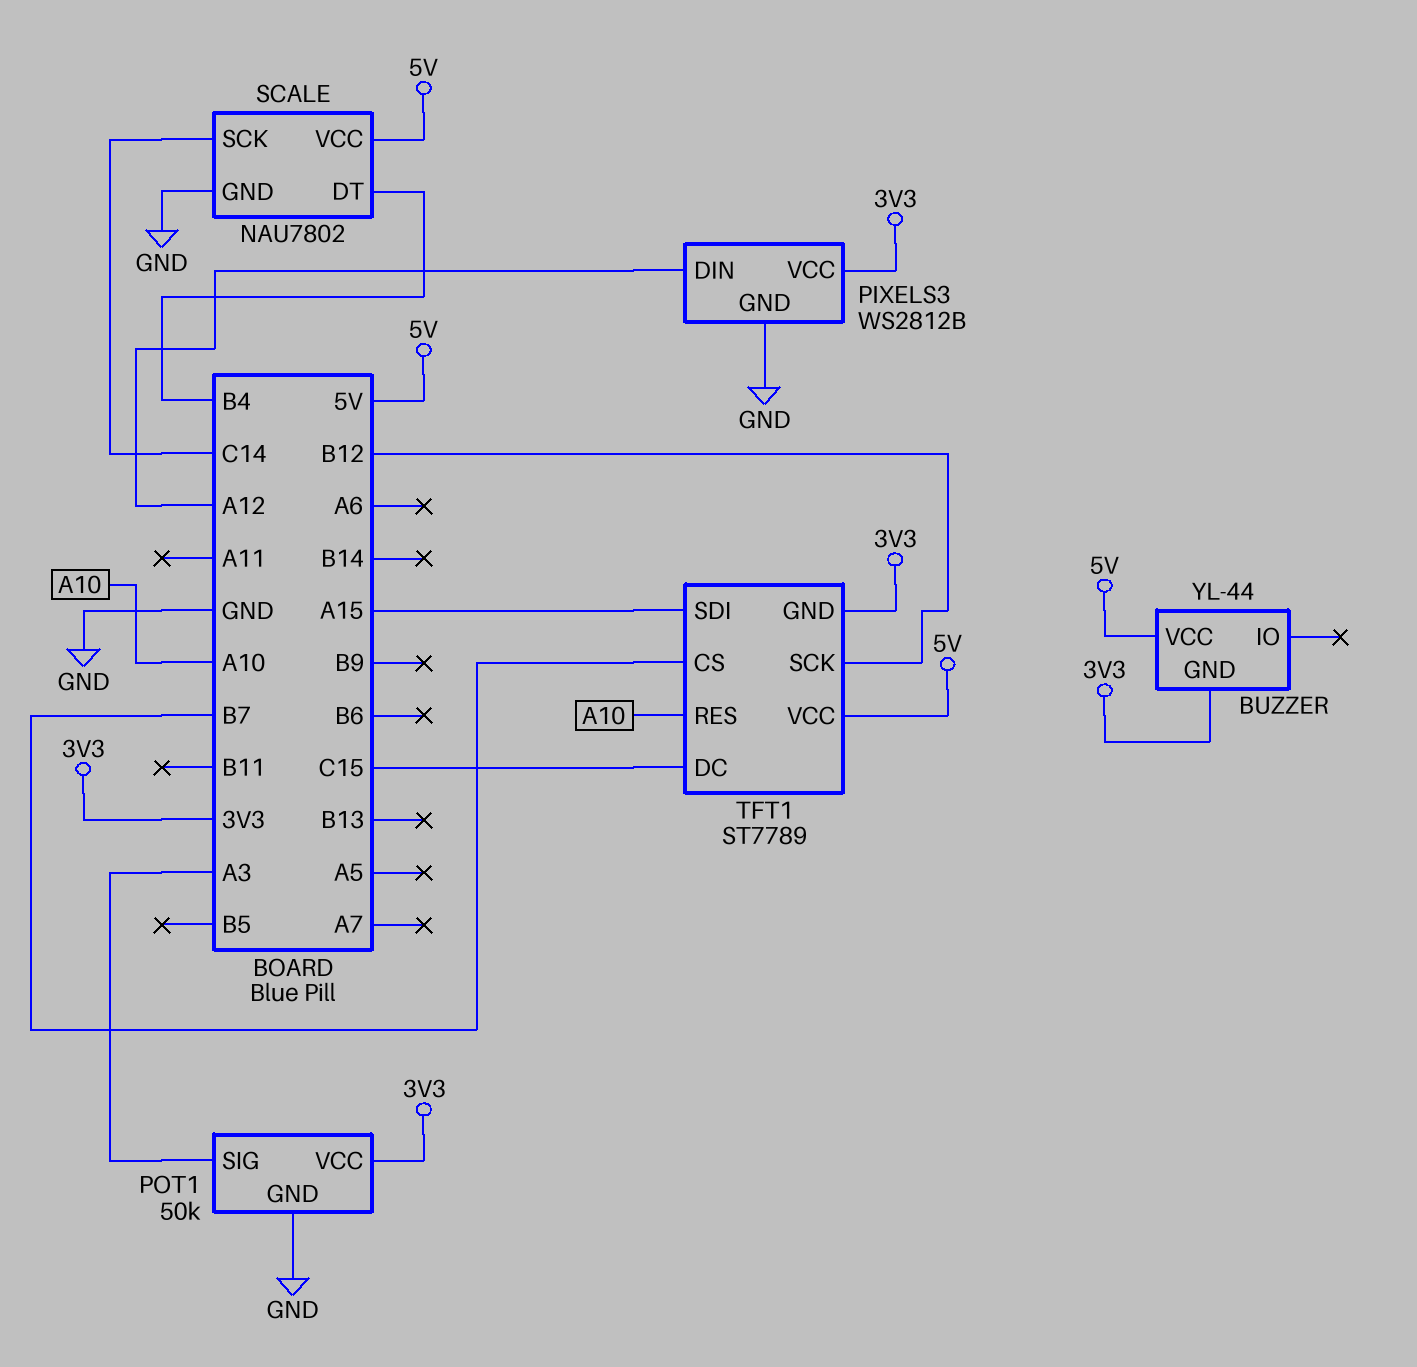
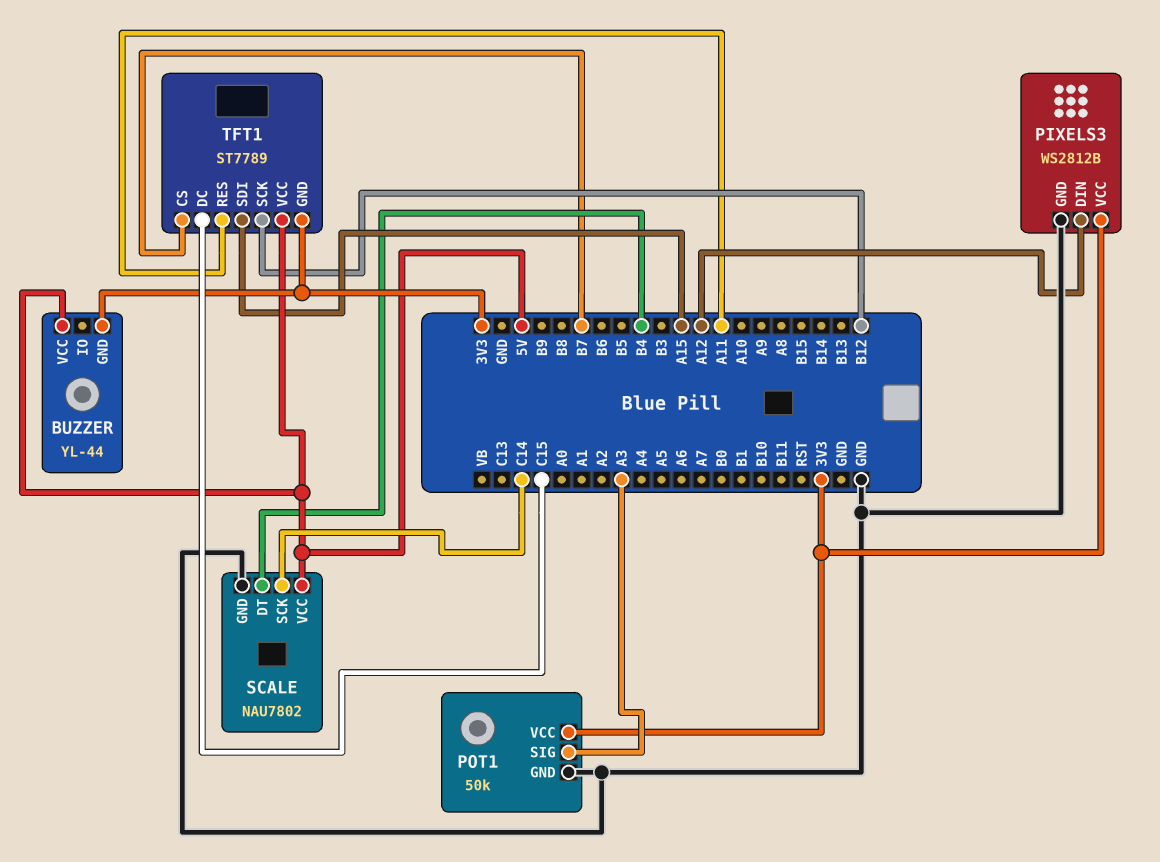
TFT1 pin RES: A10 -> A11

